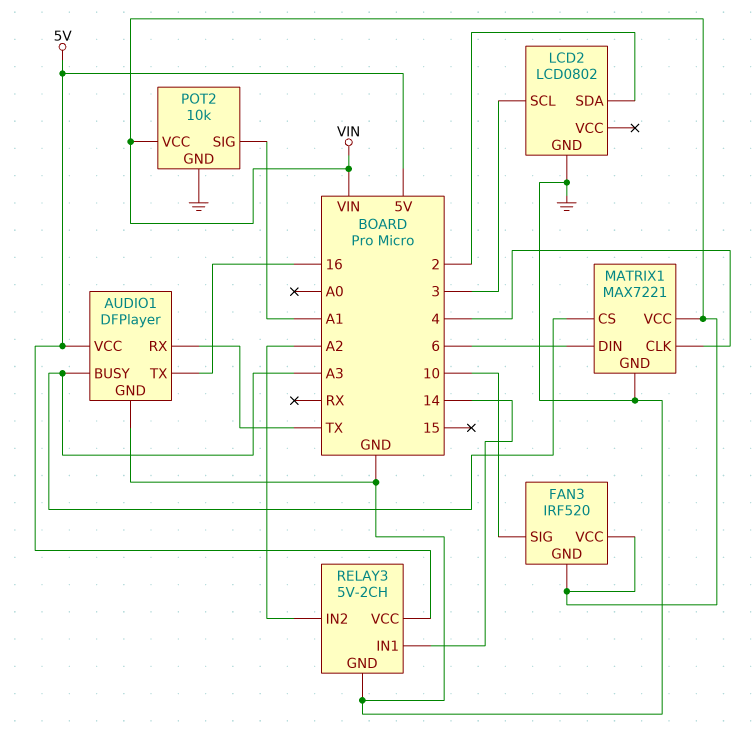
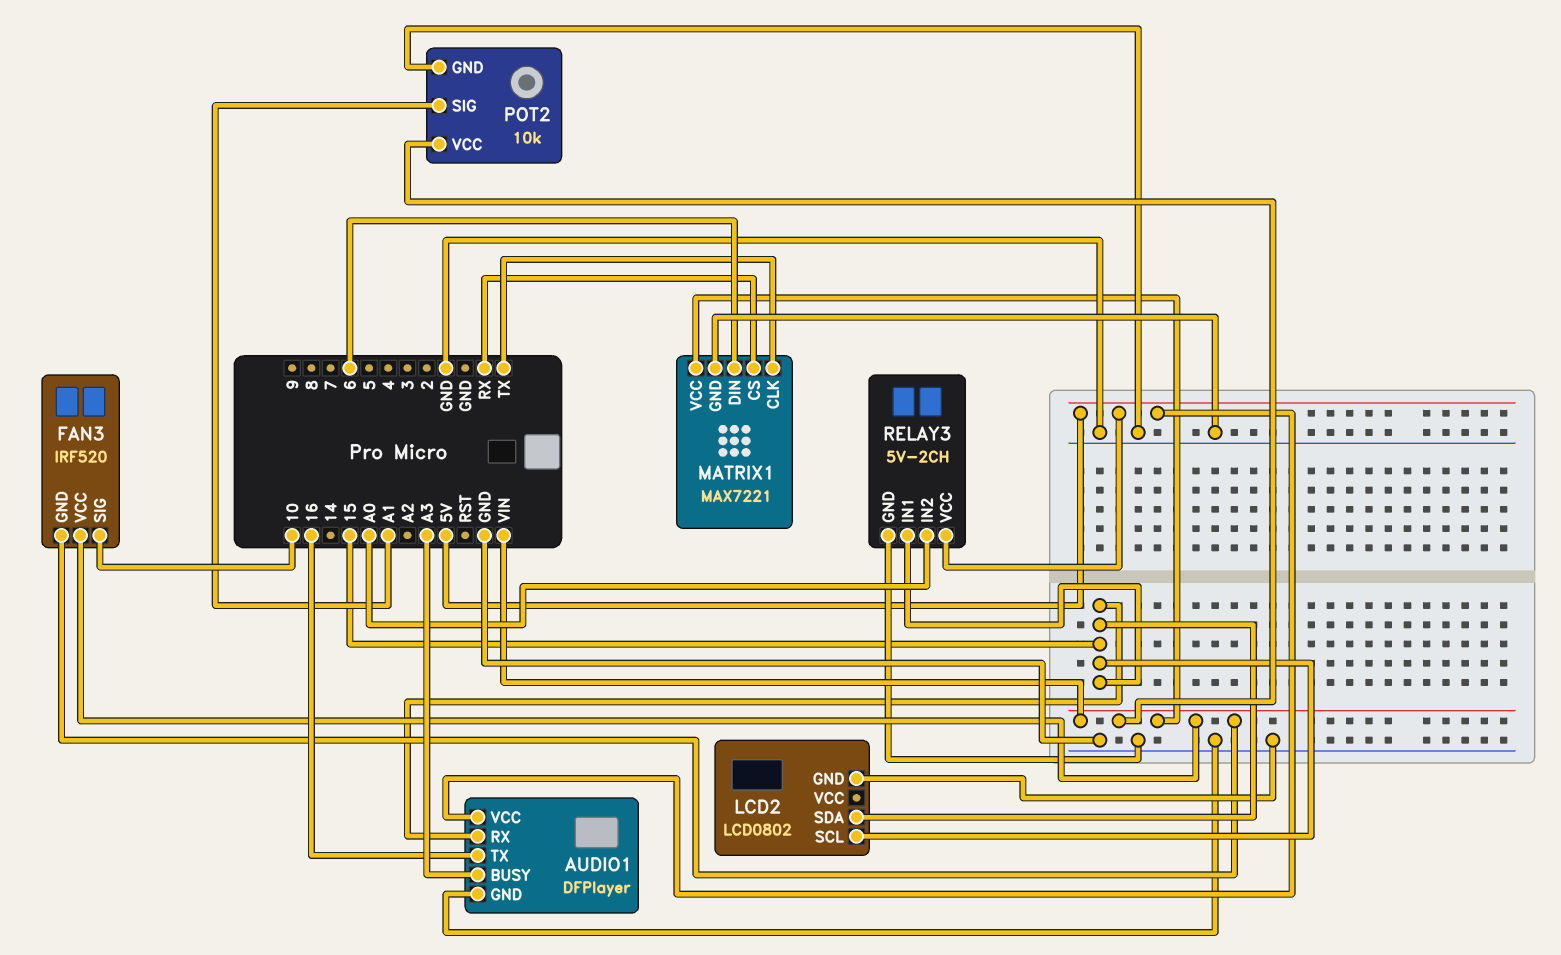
AUDIO1 pin RX: TX -> 15
LCD2 pin SCL: 3 -> 15
LCD2 pin SDA: 2 -> 15
MATRIX1 pin CLK: 4 -> TX
MATRIX1 pin CS: A3 -> RX
RELAY3 pin IN1: 14 -> 15
RELAY3 pin IN2: A2 -> A0

